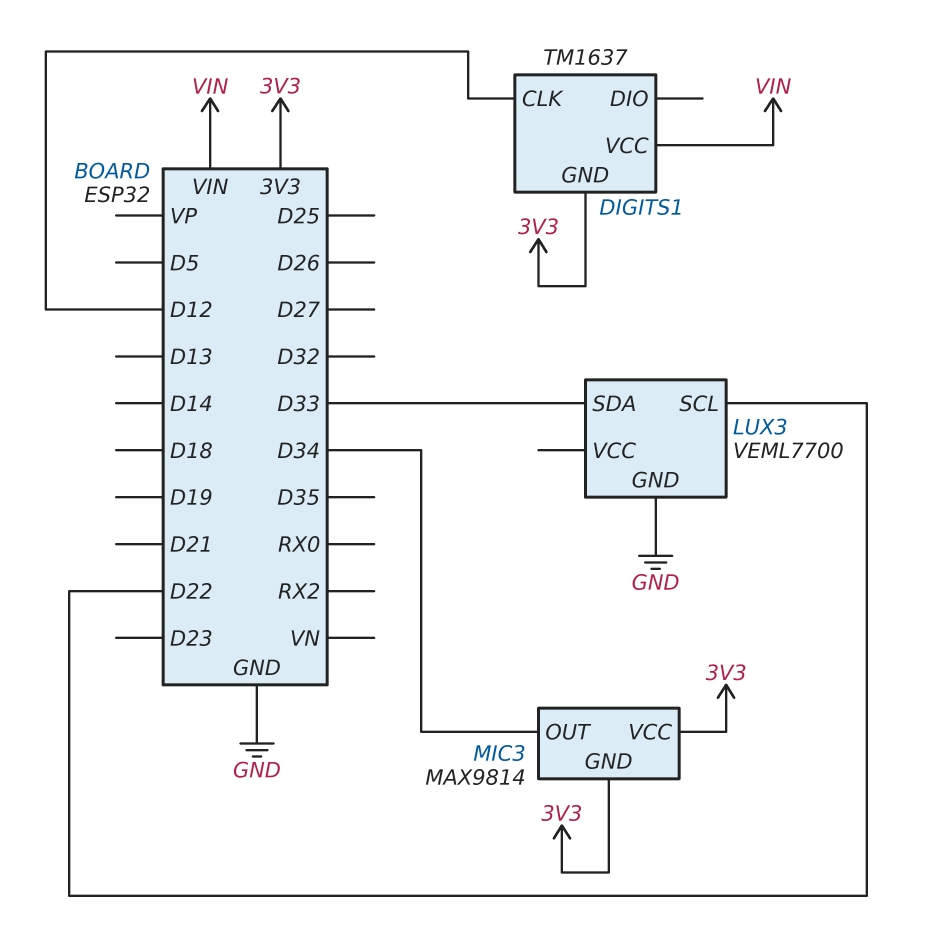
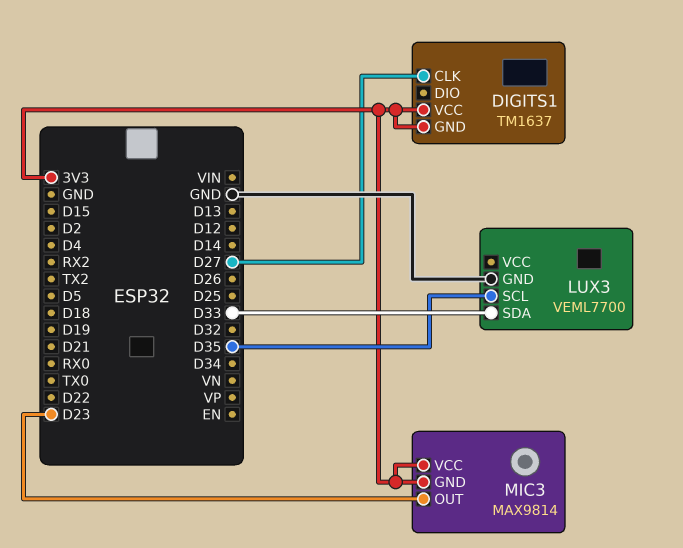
DIGITS1 pin CLK: D12 -> D27
DIGITS1 pin VCC: VIN -> 3V3
LUX3 pin SCL: D22 -> D35
MIC3 pin OUT: D34 -> D23

